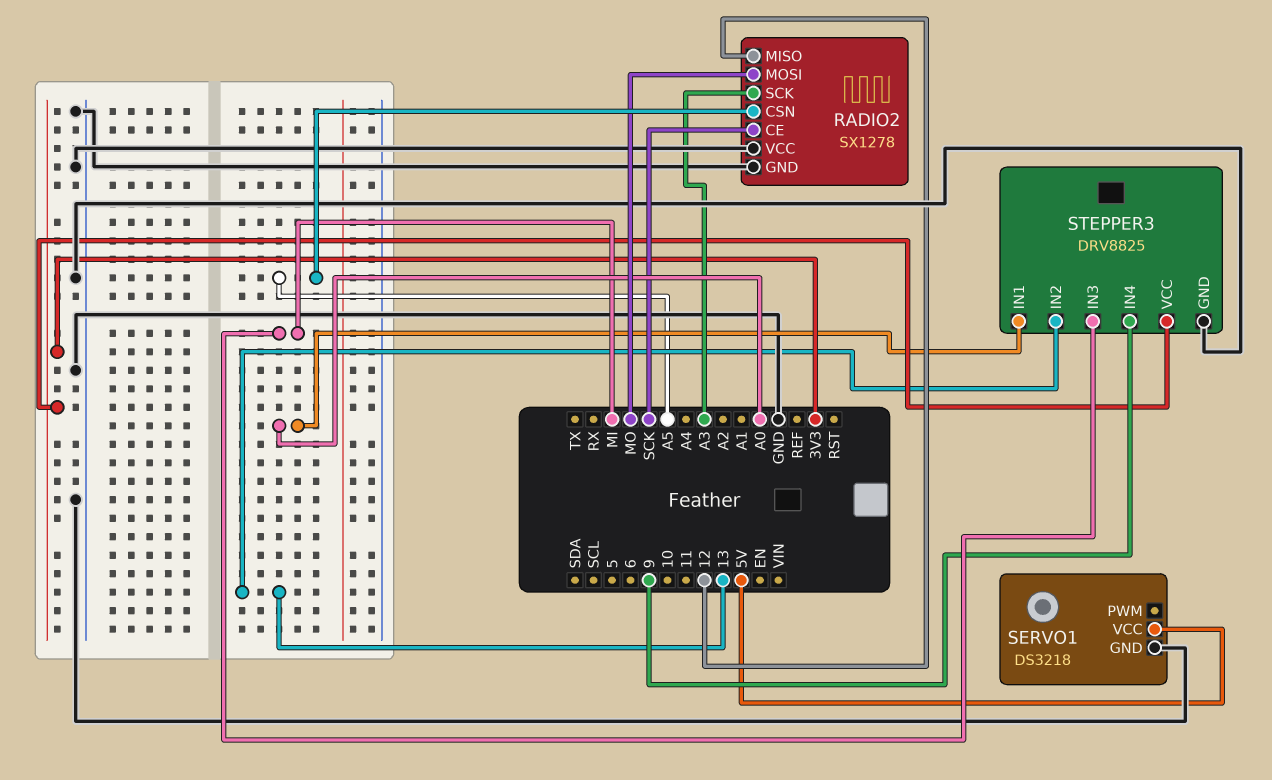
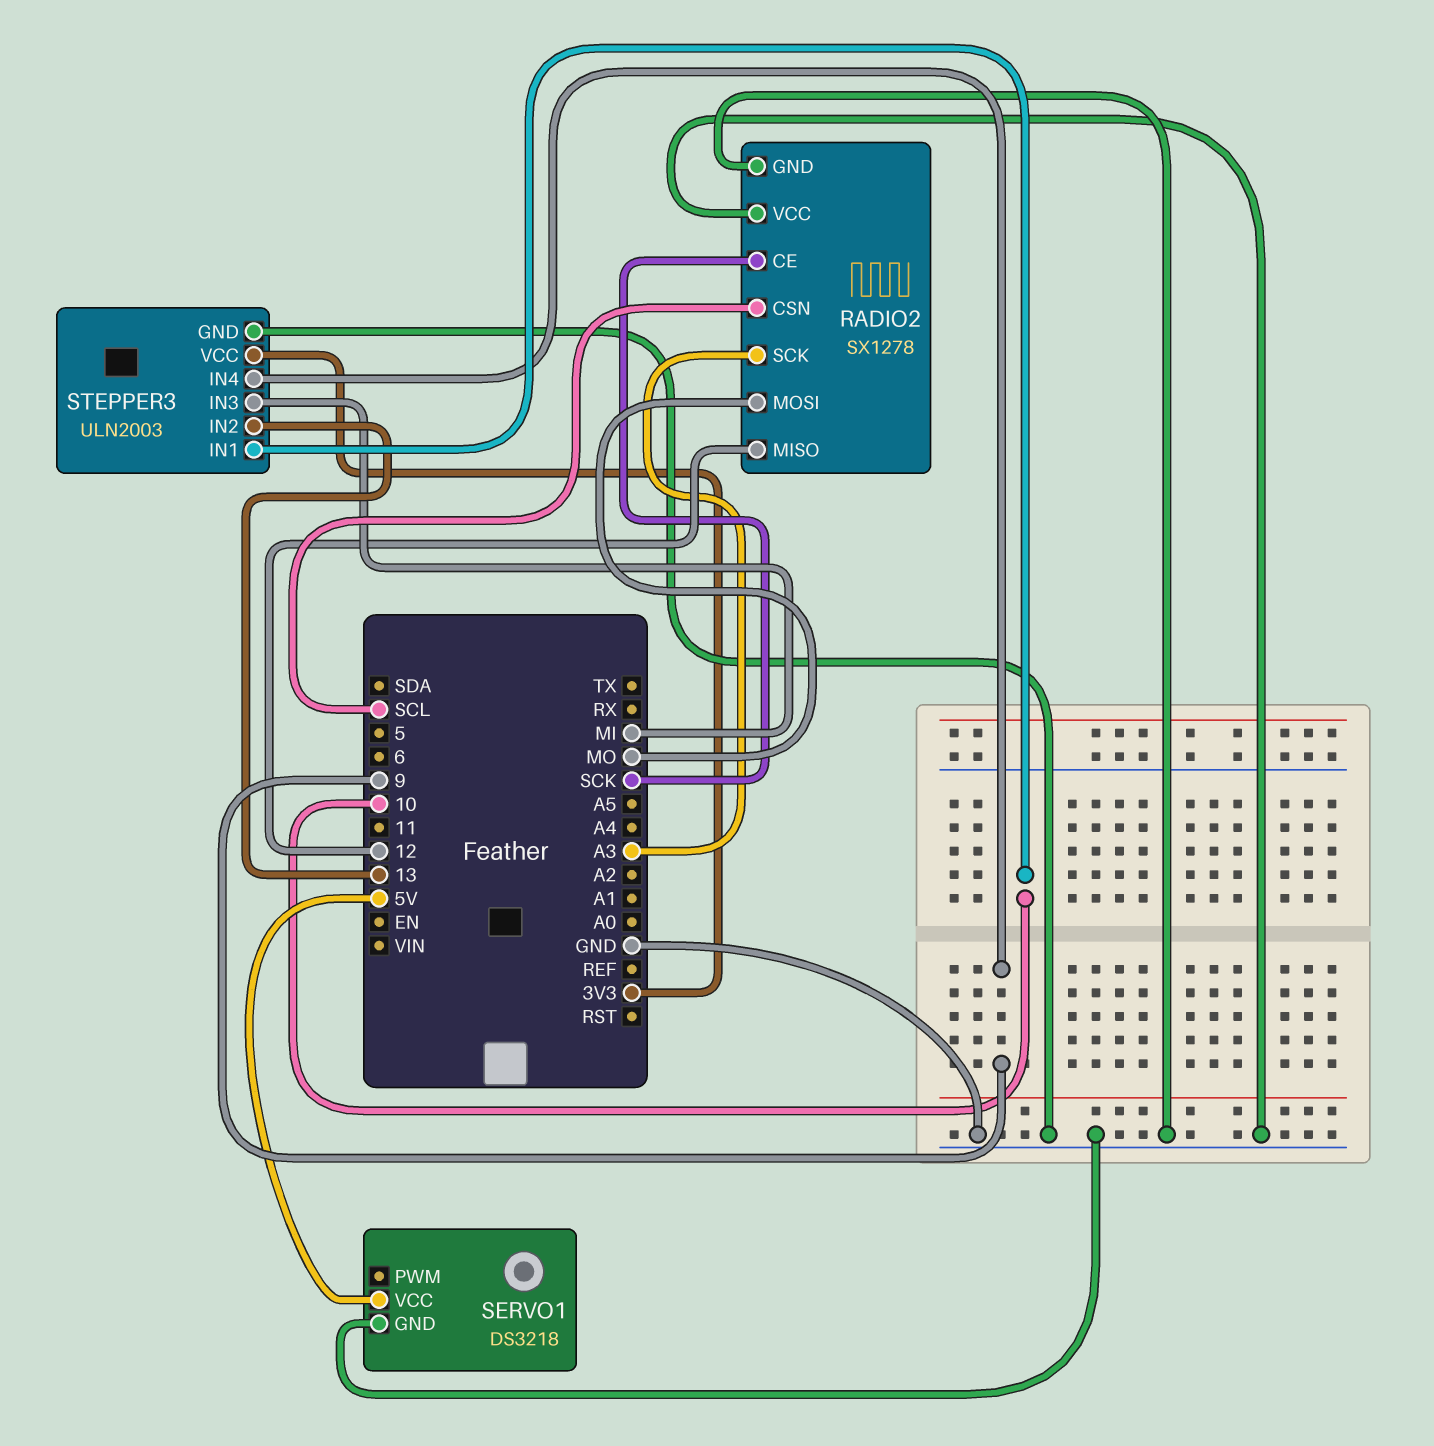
RADIO2 pin CSN: A5 -> SCL
STEPPER3: DRV8825 -> ULN2003
STEPPER3 pin IN1: A0 -> 10

